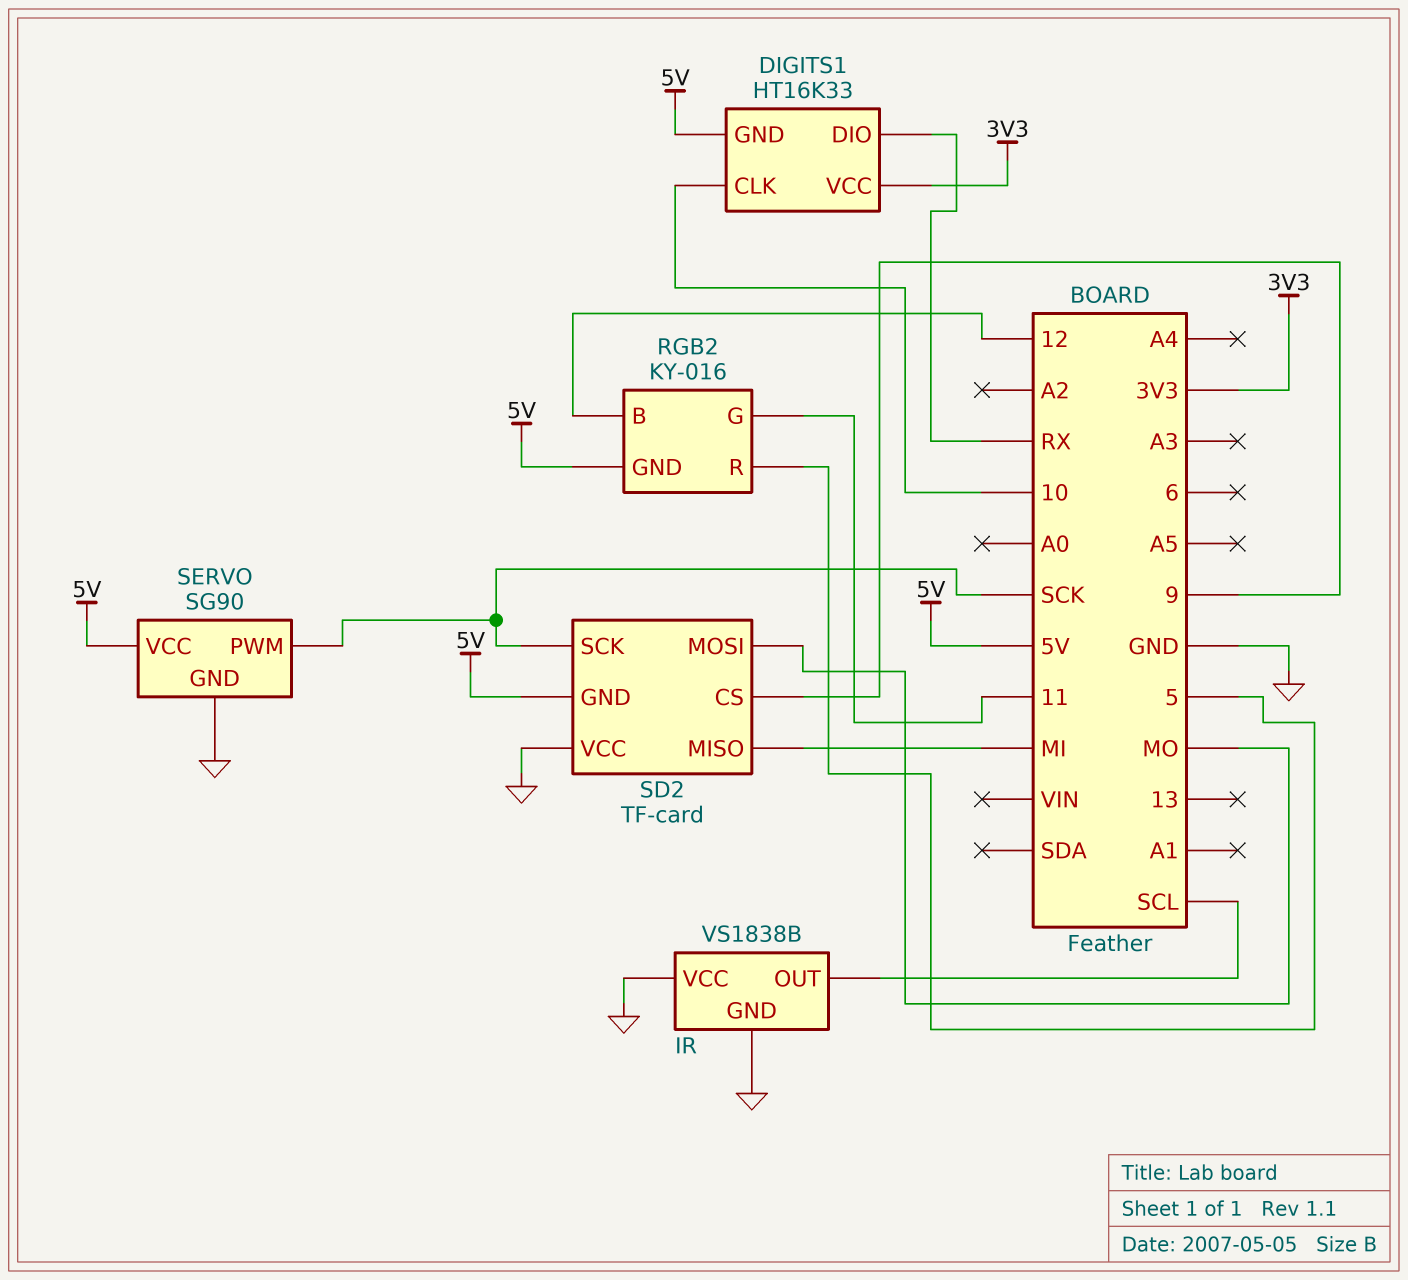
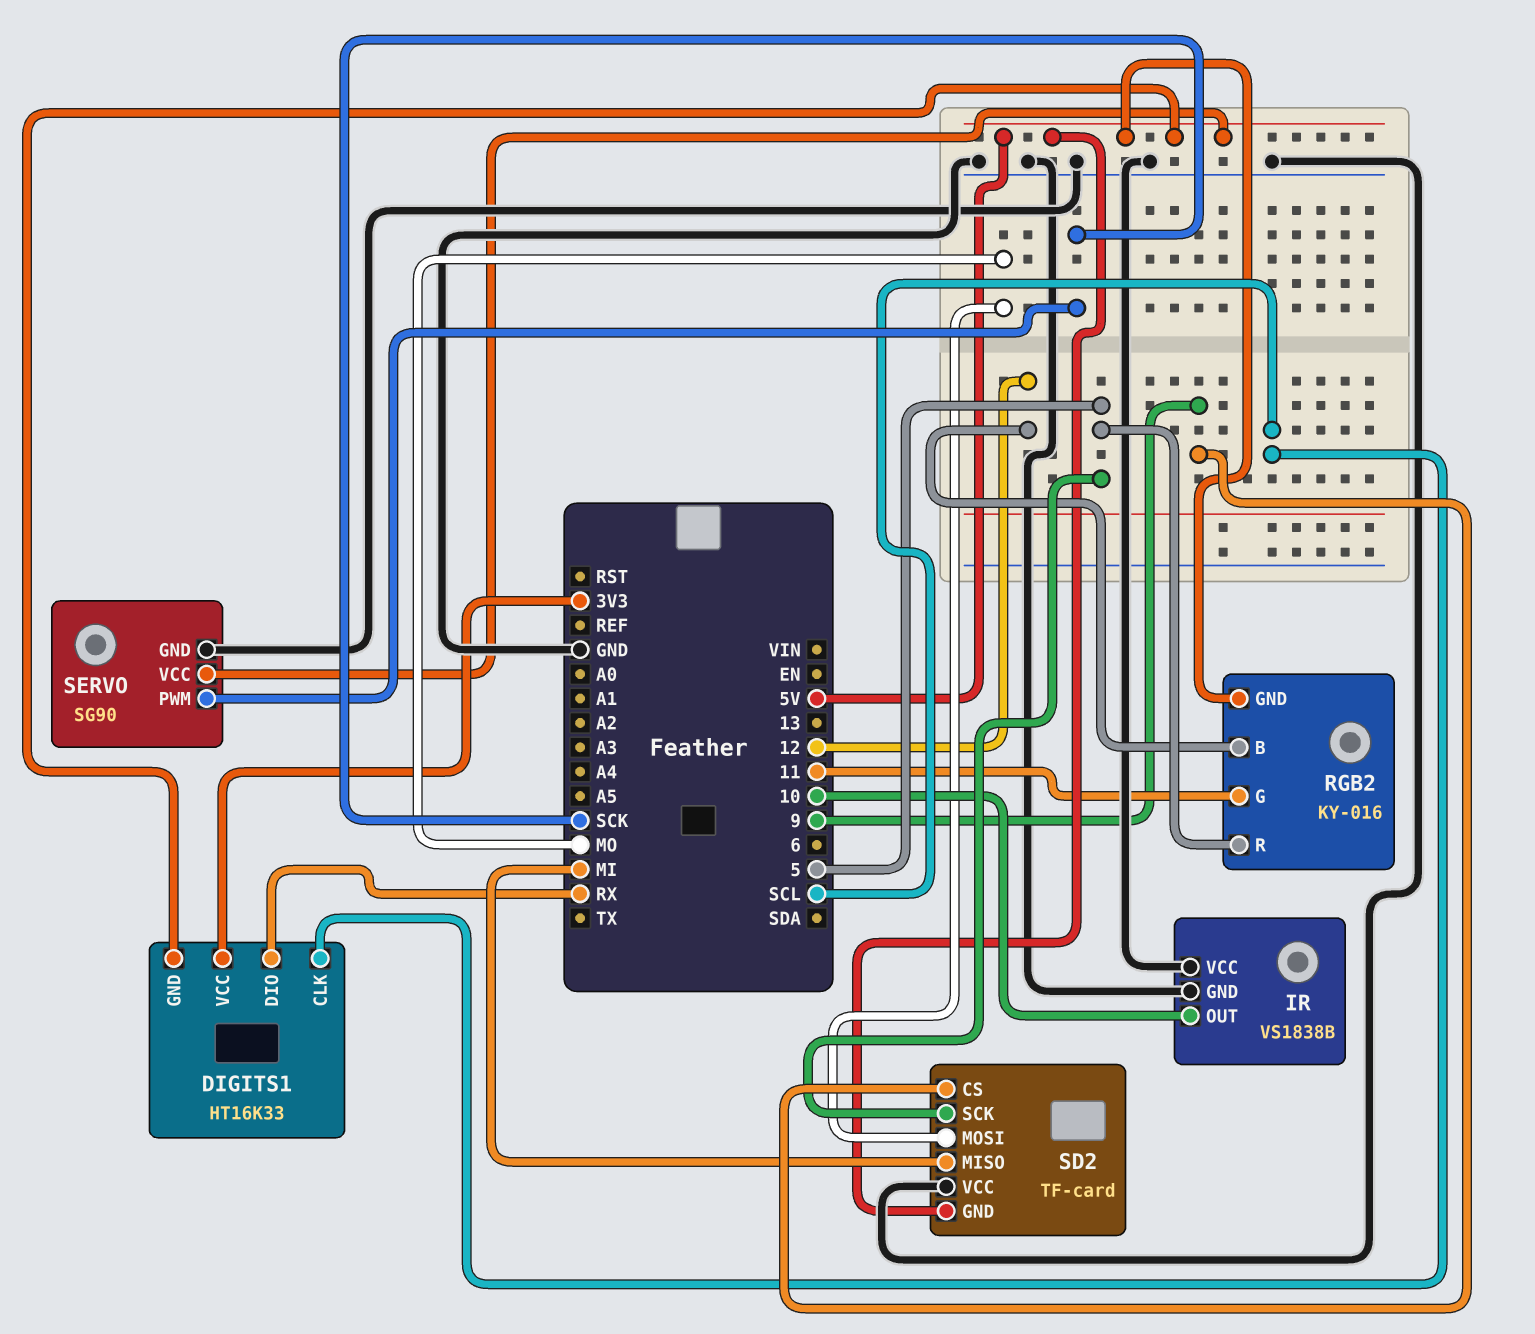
DIGITS1 pin CLK: 10 -> SCL
IR pin OUT: SCL -> 10
SD2 pin SCK: SCK -> 5

